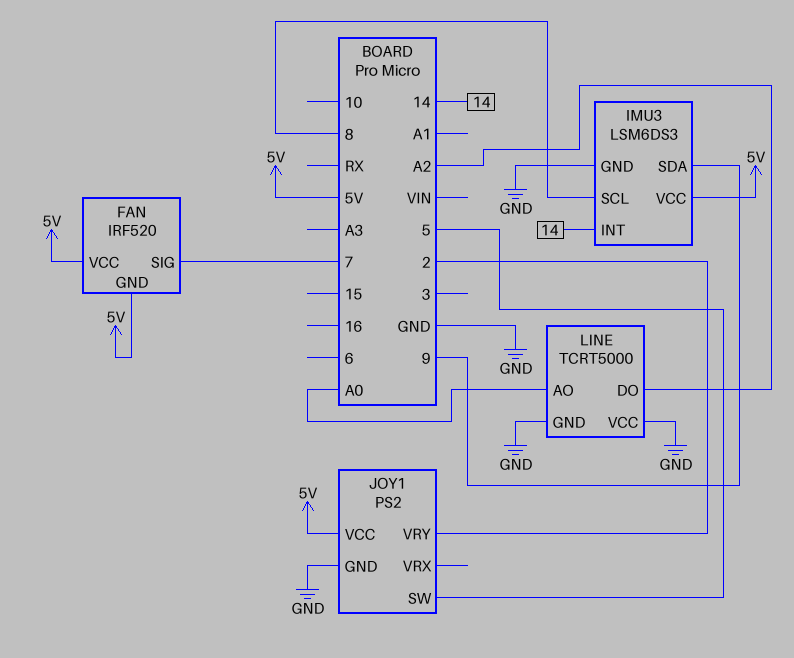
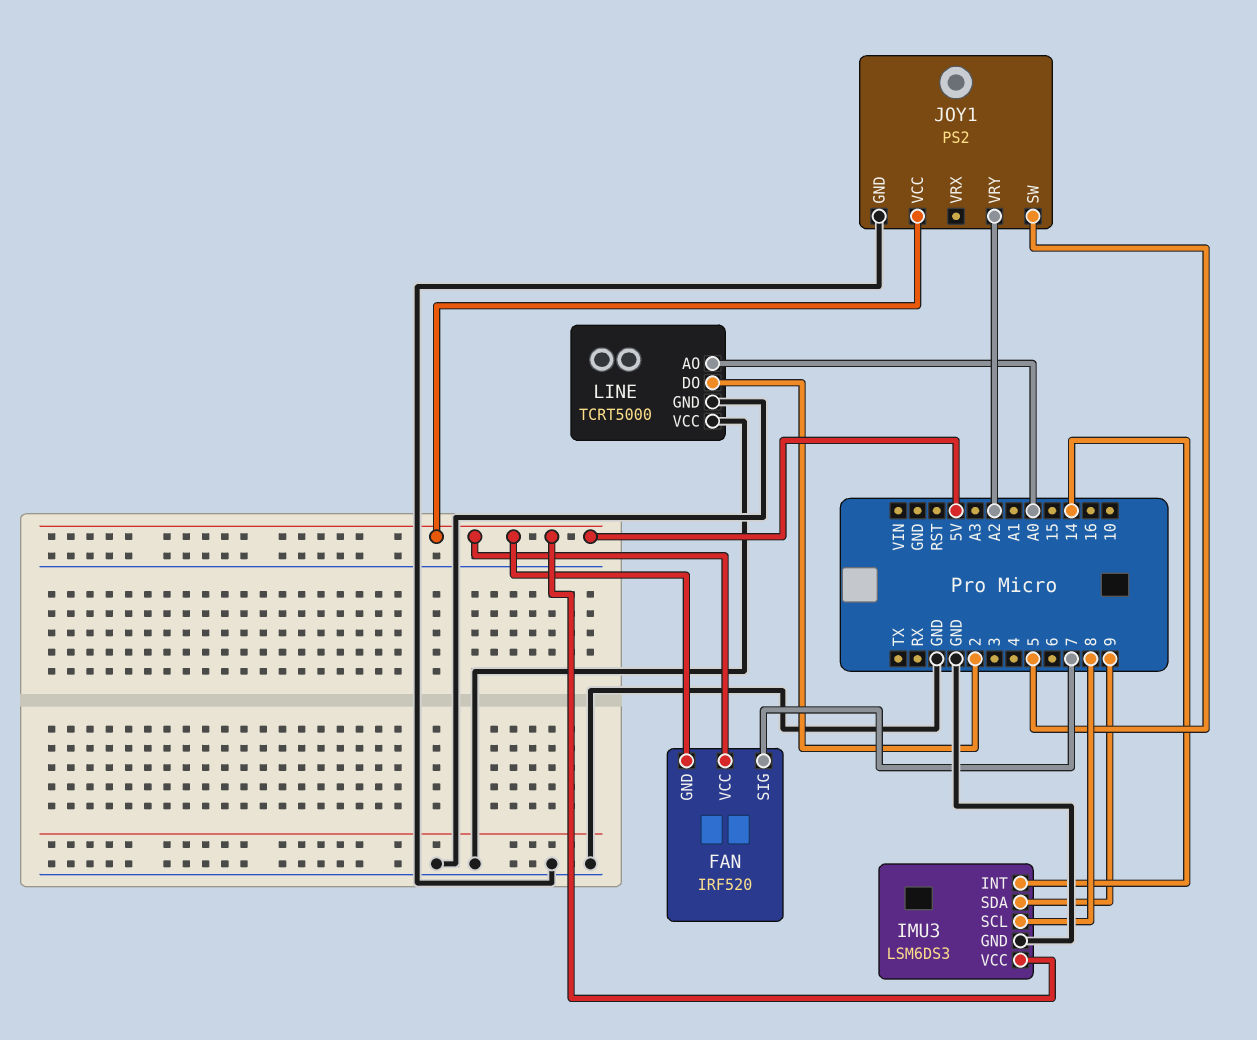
JOY1 pin VRY: 2 -> A2
LINE pin DO: A2 -> 2

